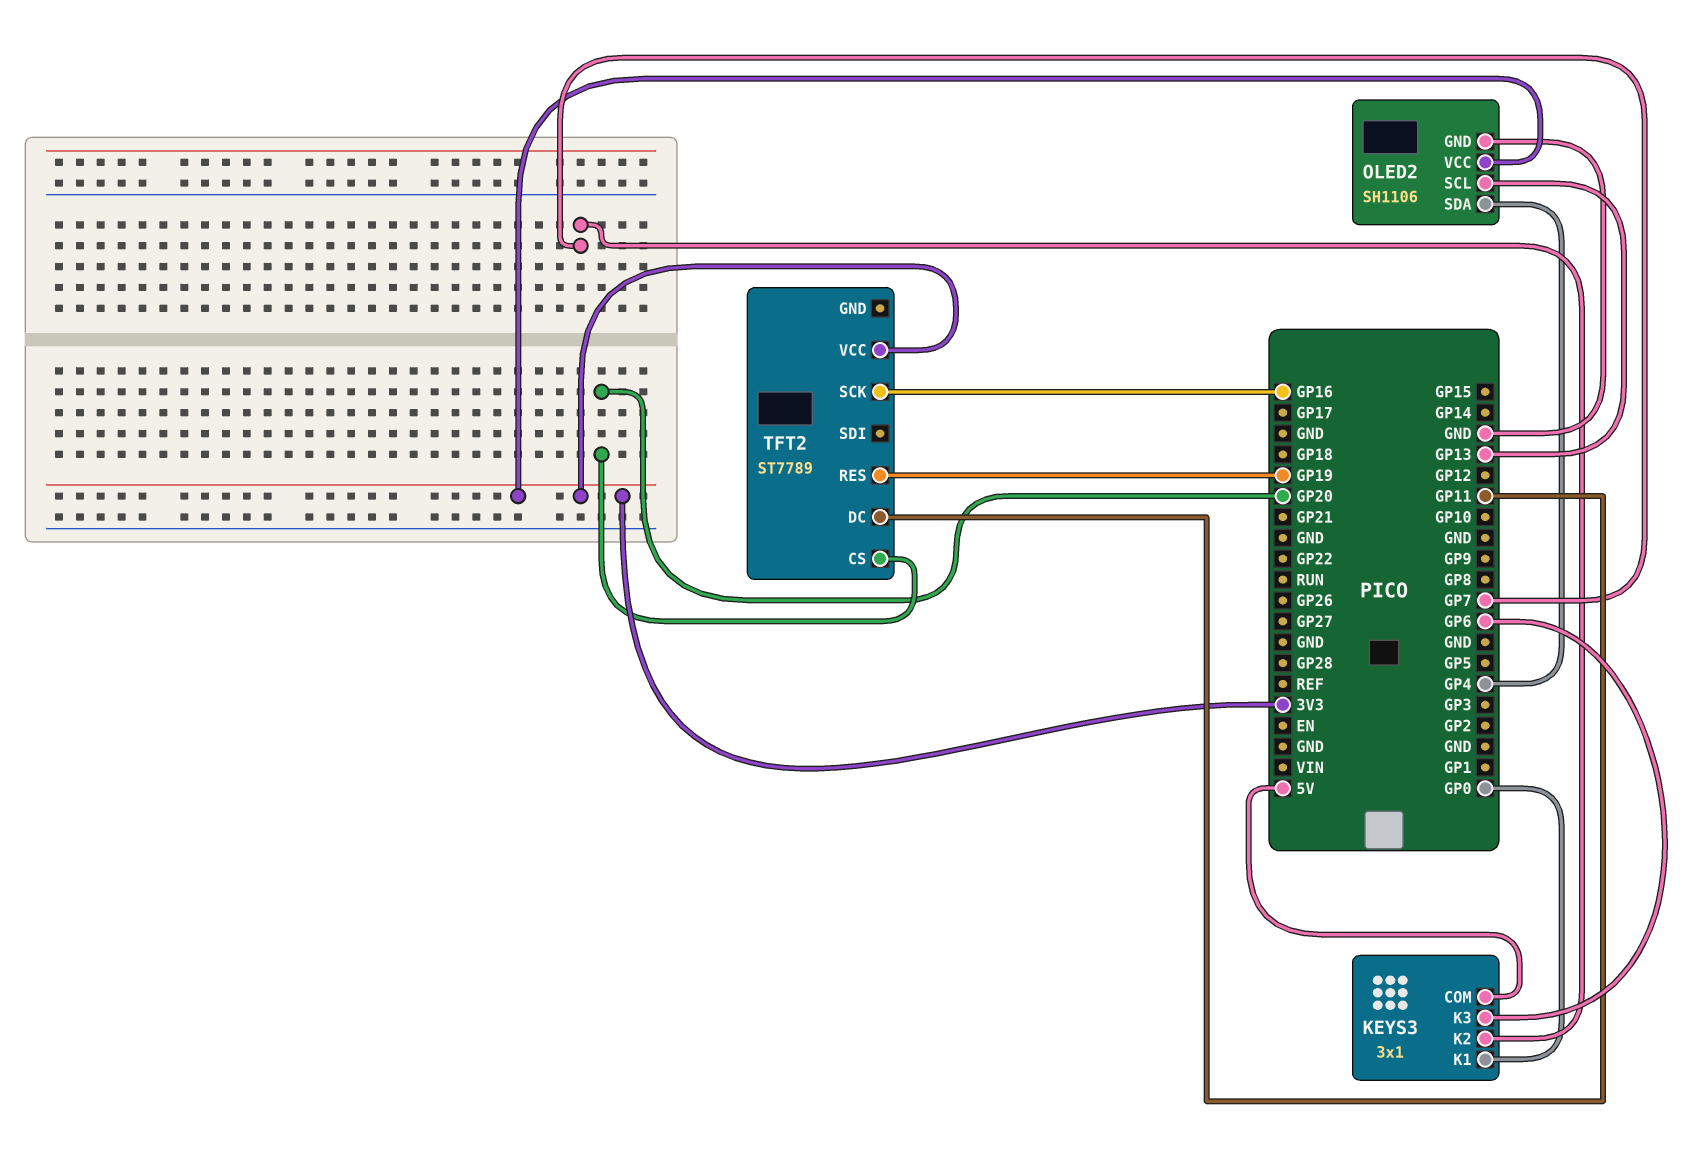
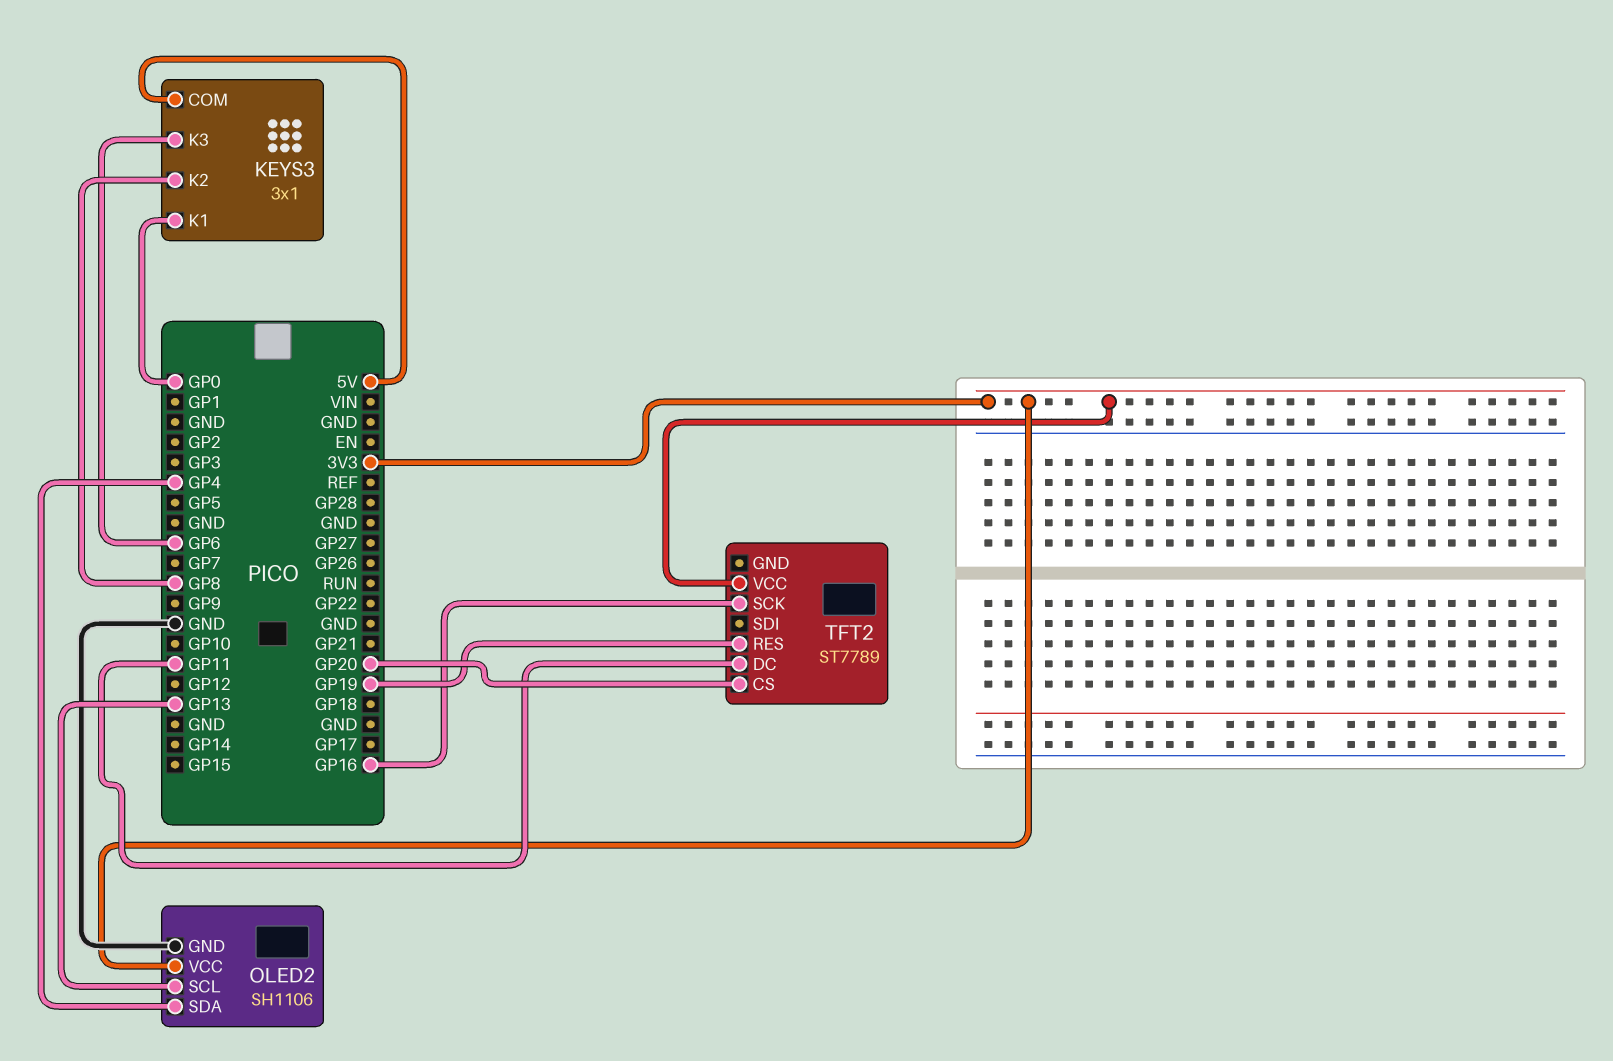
KEYS3 pin K2: GP7 -> GP8

